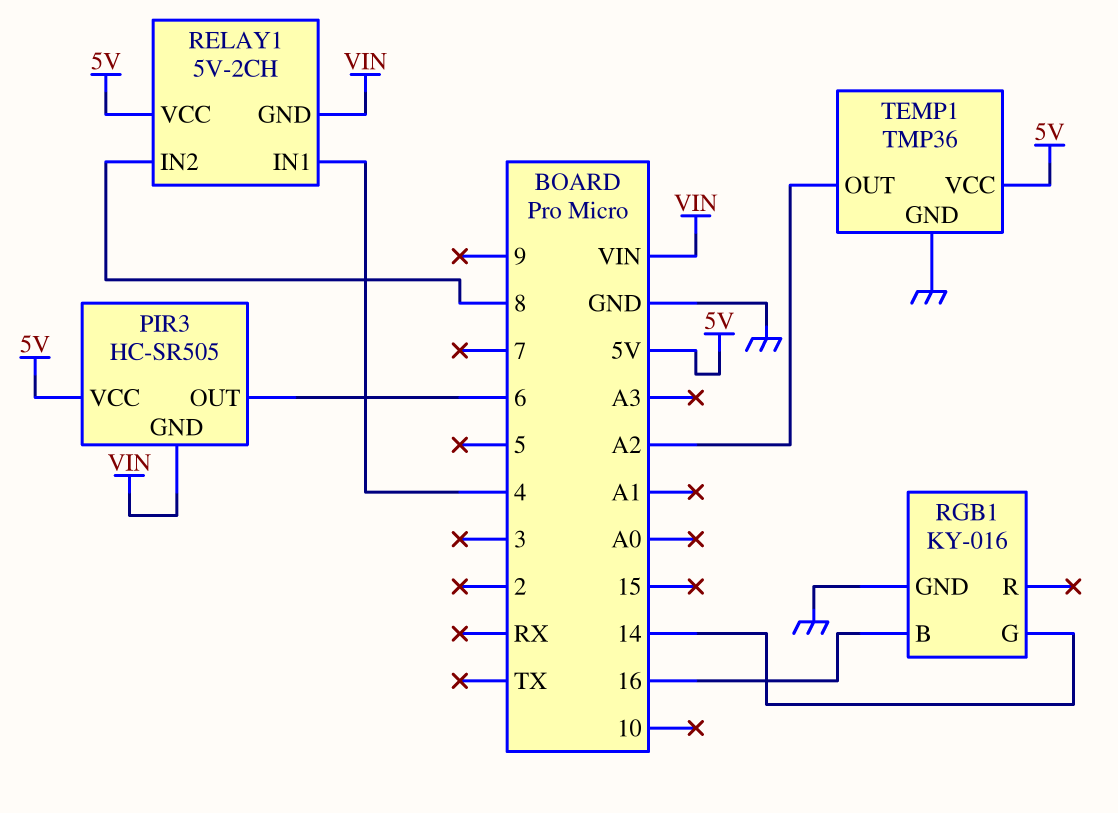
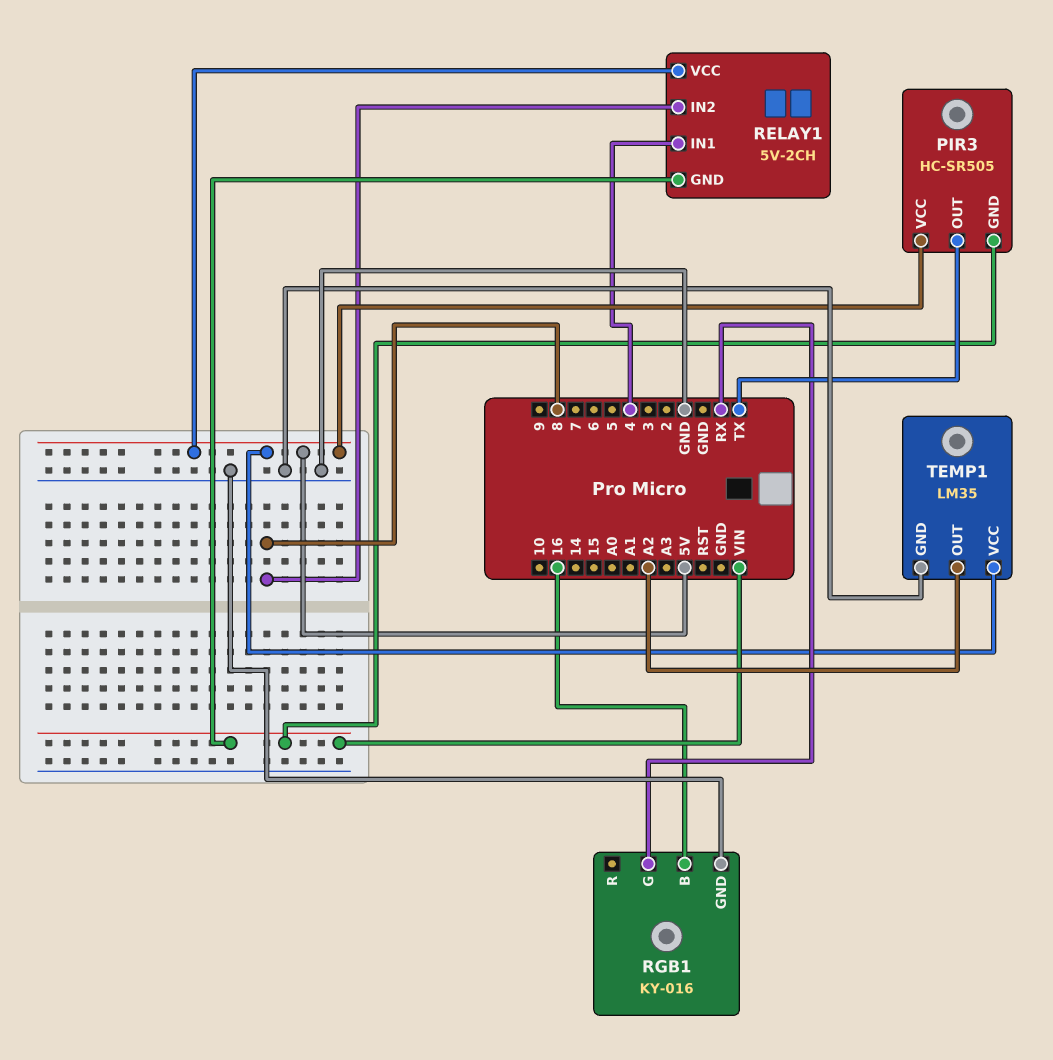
PIR3 pin OUT: 6 -> TX
RGB1 pin G: 14 -> RX
TEMP1: TMP36 -> LM35

